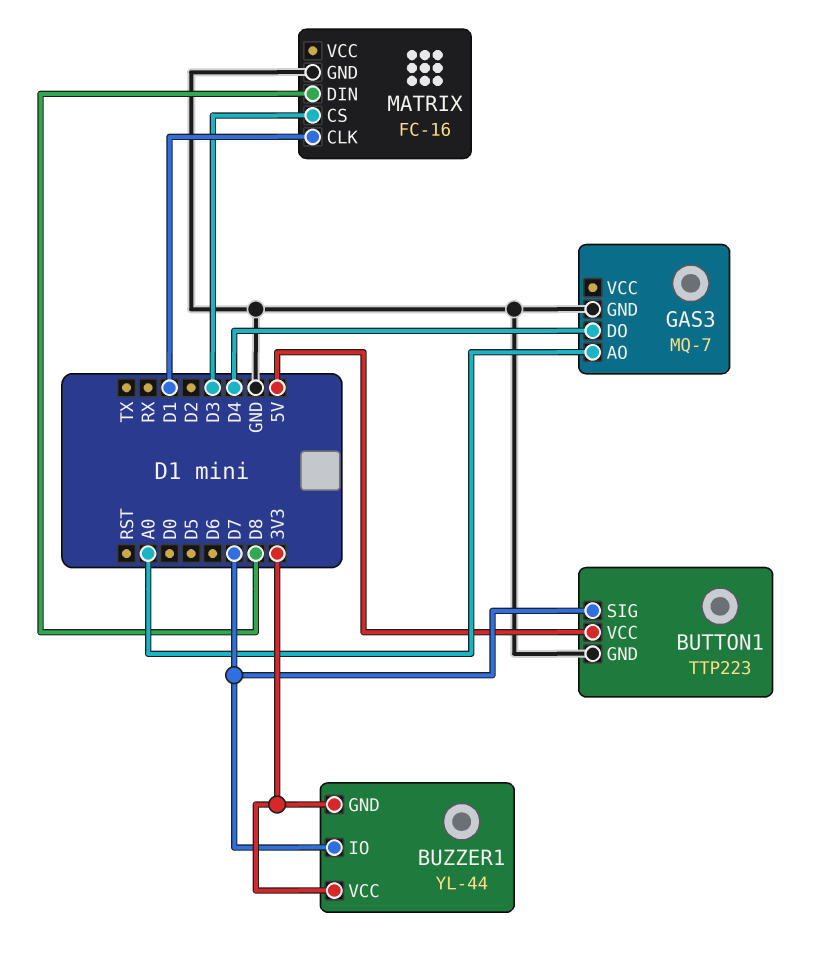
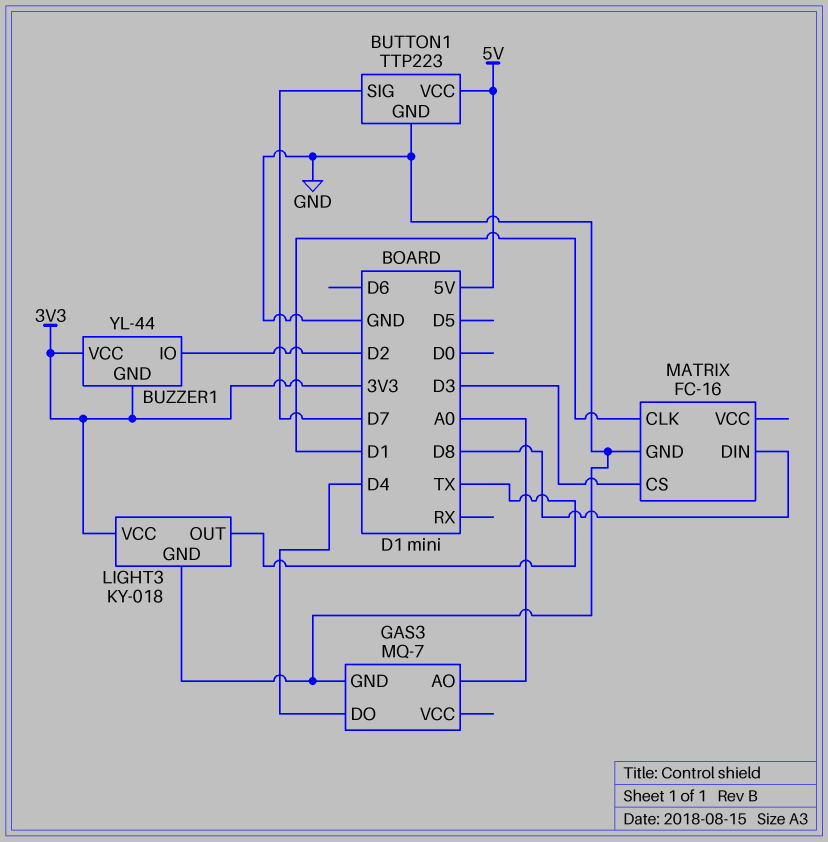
BUZZER1 pin IO: D7 -> D2
LIGHT3: none -> KY-018
LIGHT3 pin GND: none -> GND
LIGHT3 pin OUT: none -> TX
LIGHT3 pin VCC: none -> 3V3

